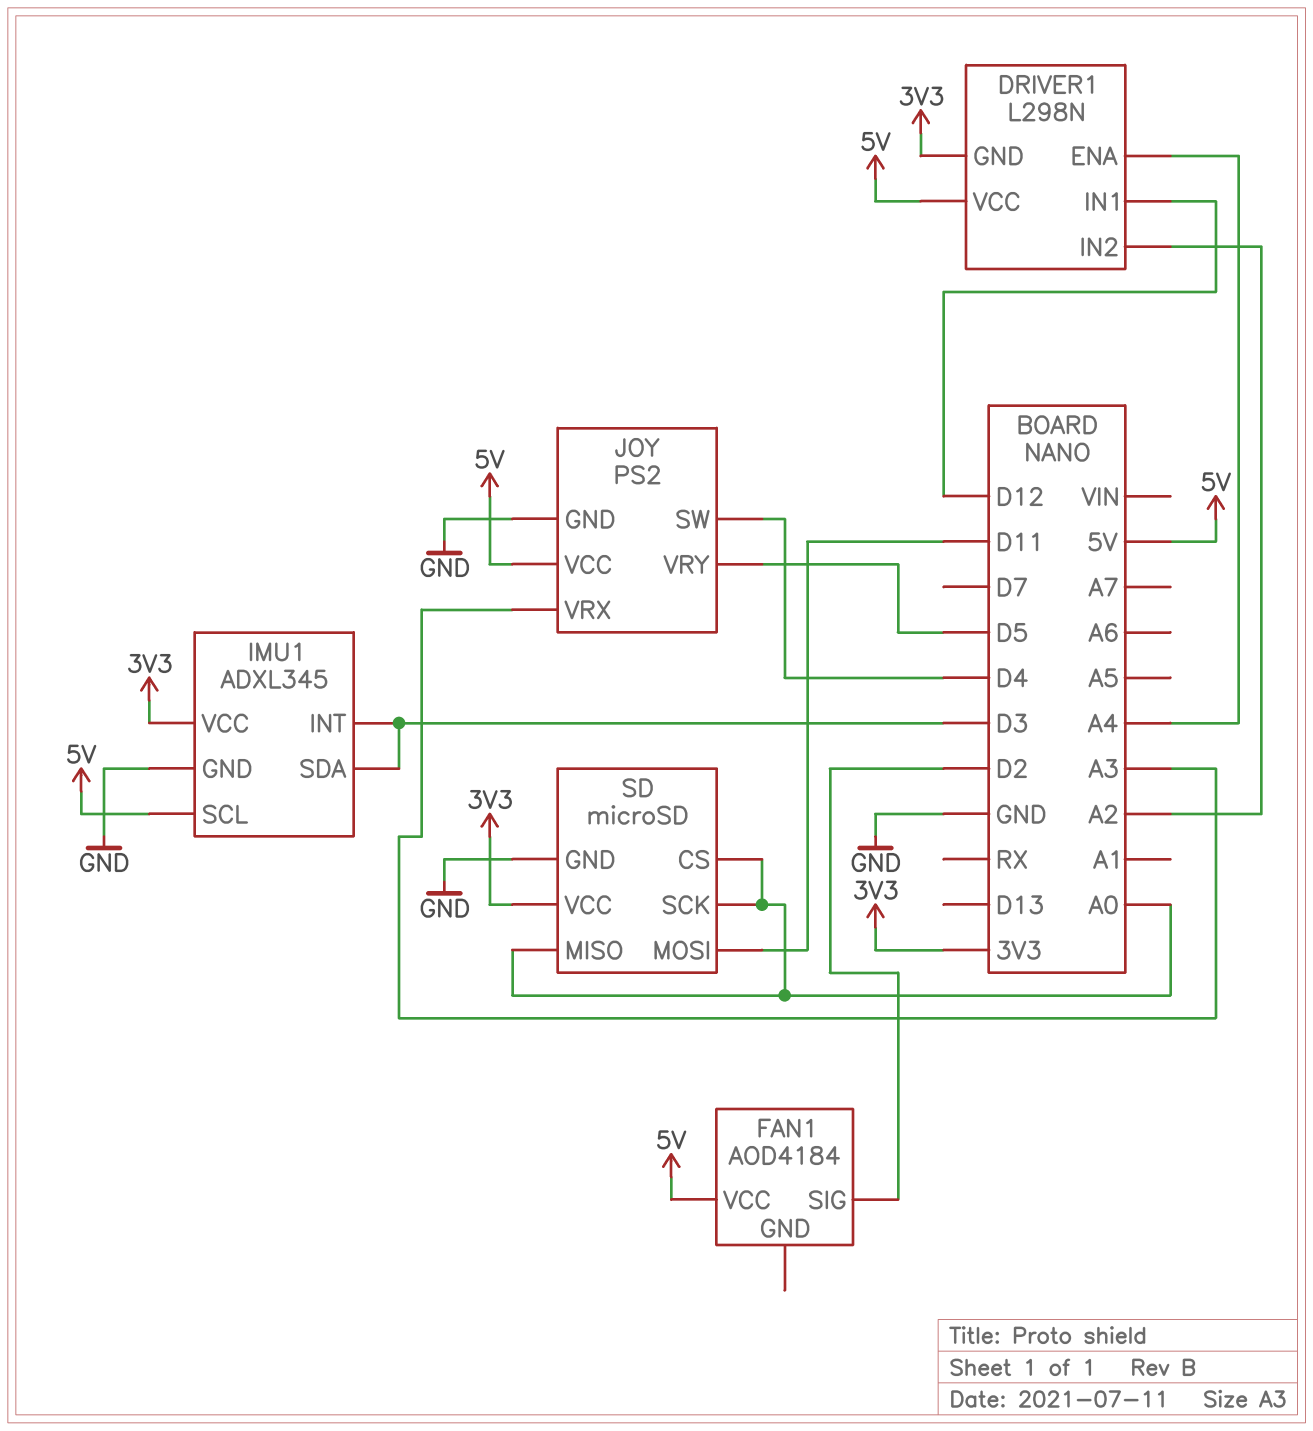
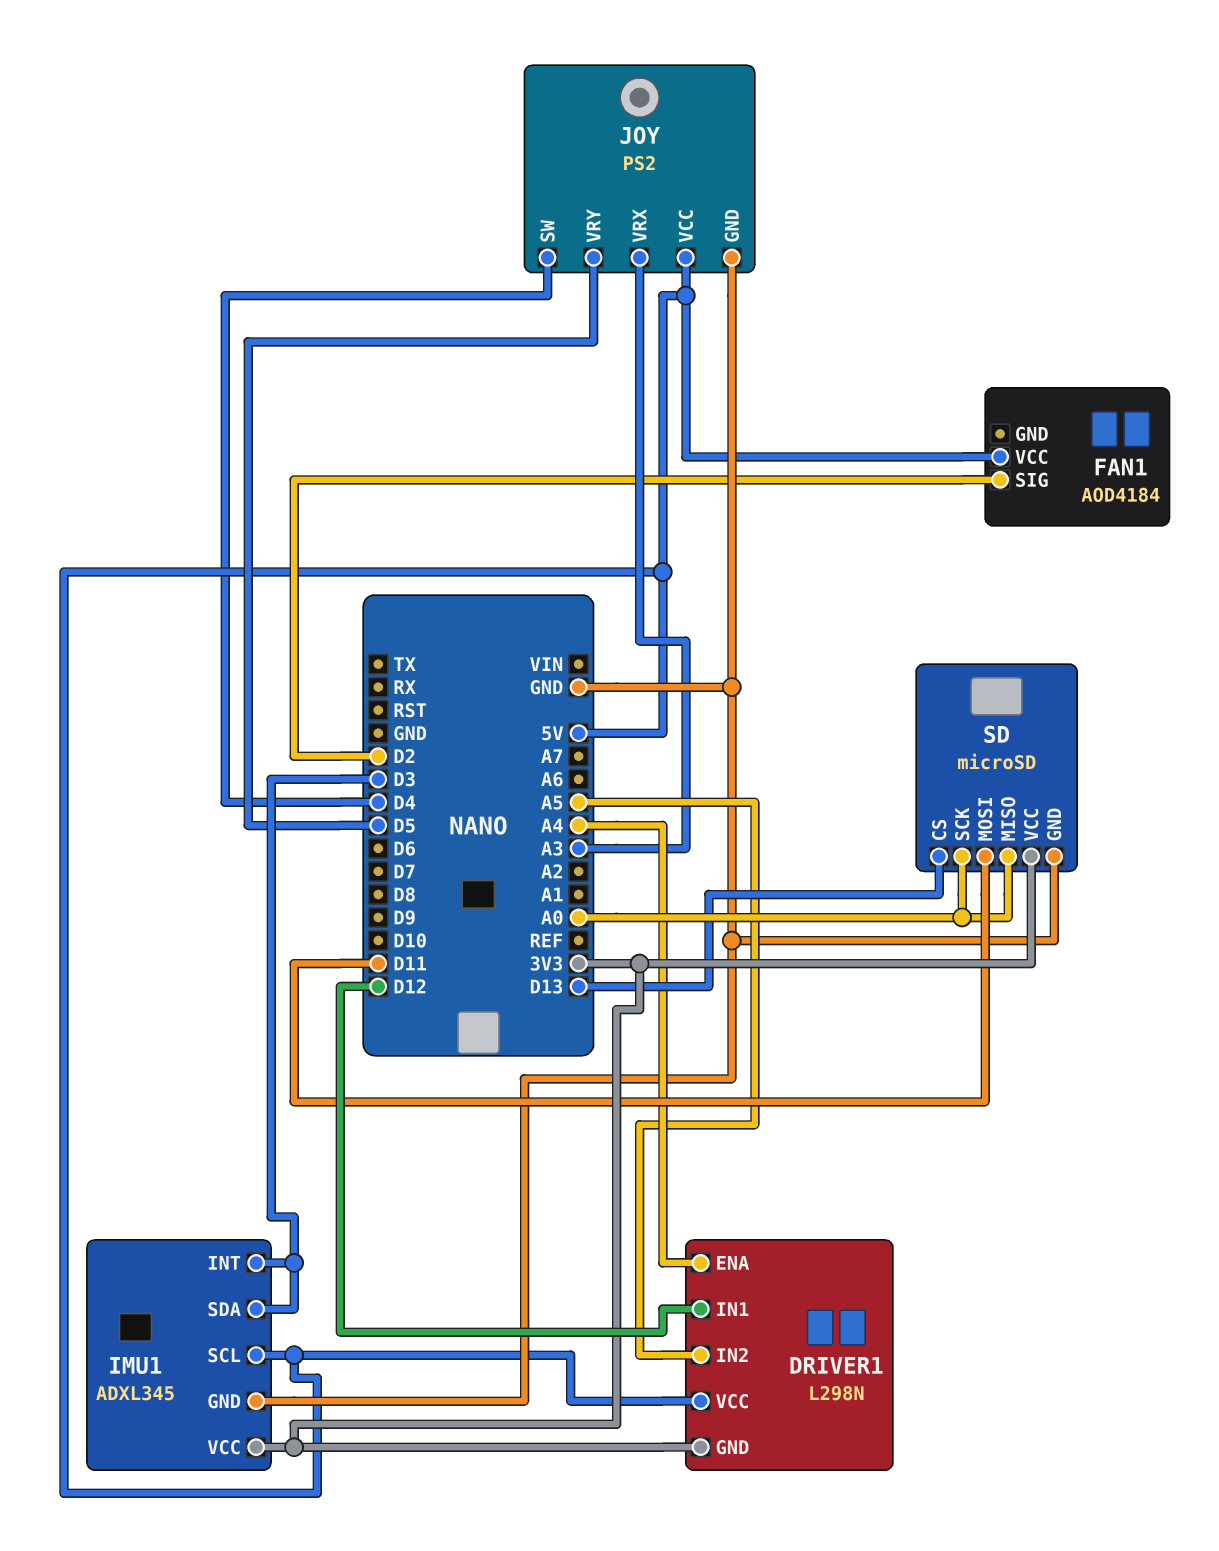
DRIVER1 pin IN2: A2 -> A5
SD pin CS: A0 -> D13

